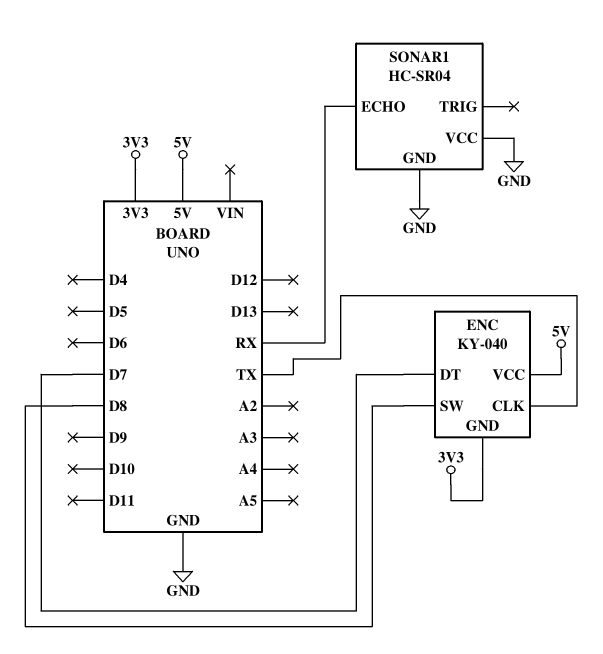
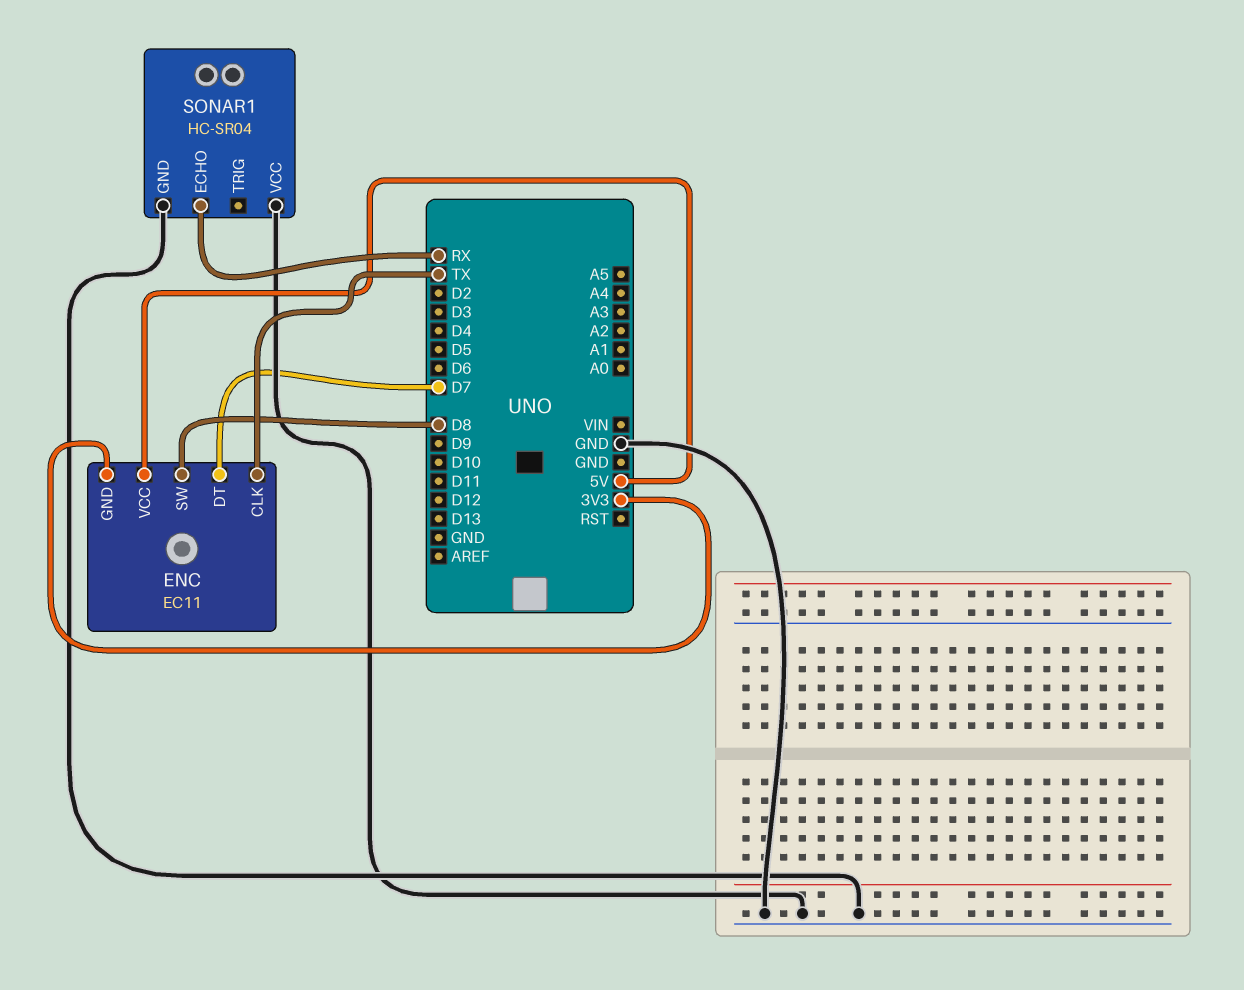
ENC: KY-040 -> EC11

